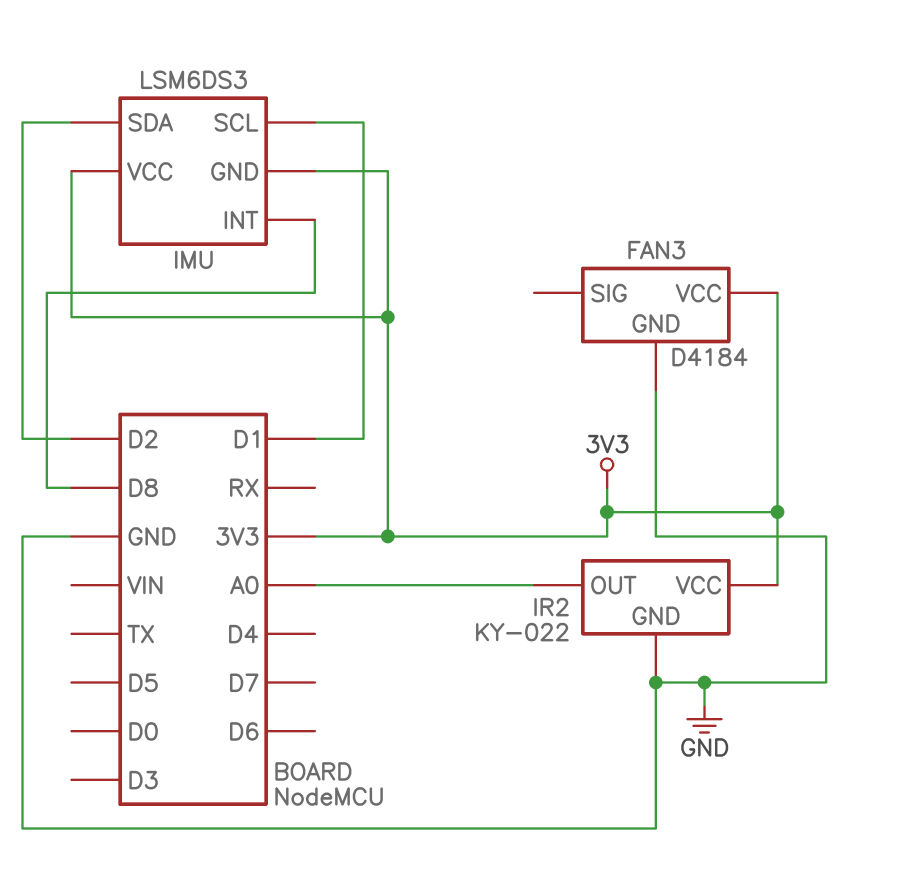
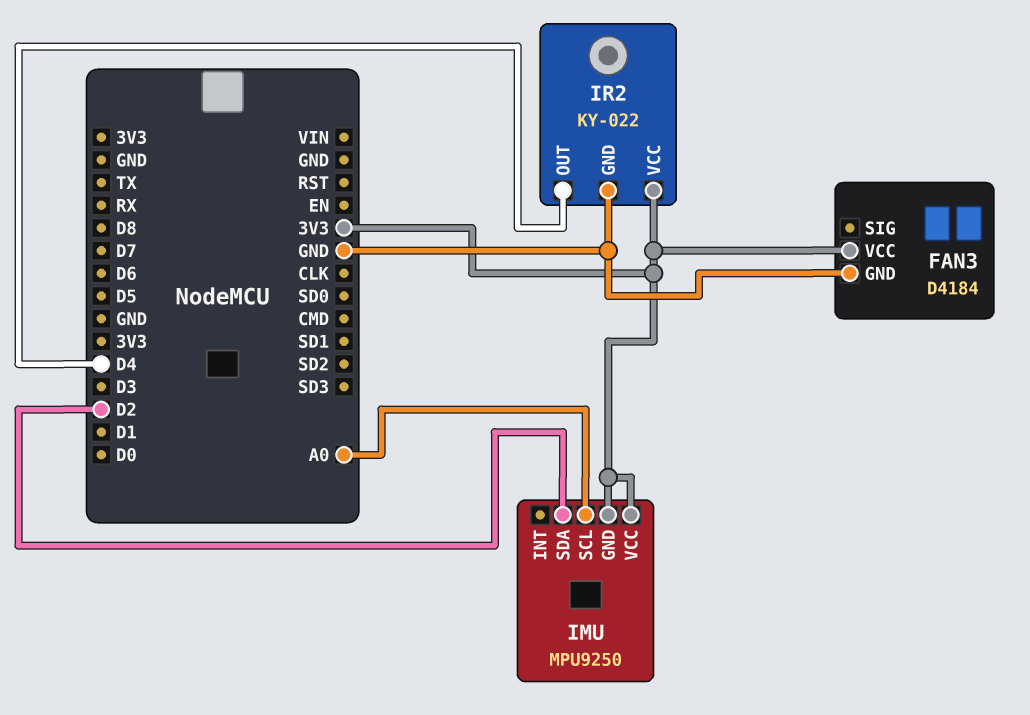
IMU: LSM6DS3 -> MPU9250
IMU pin INT: D8 -> none
IMU pin SCL: D1 -> A0
IR2 pin OUT: A0 -> D4

